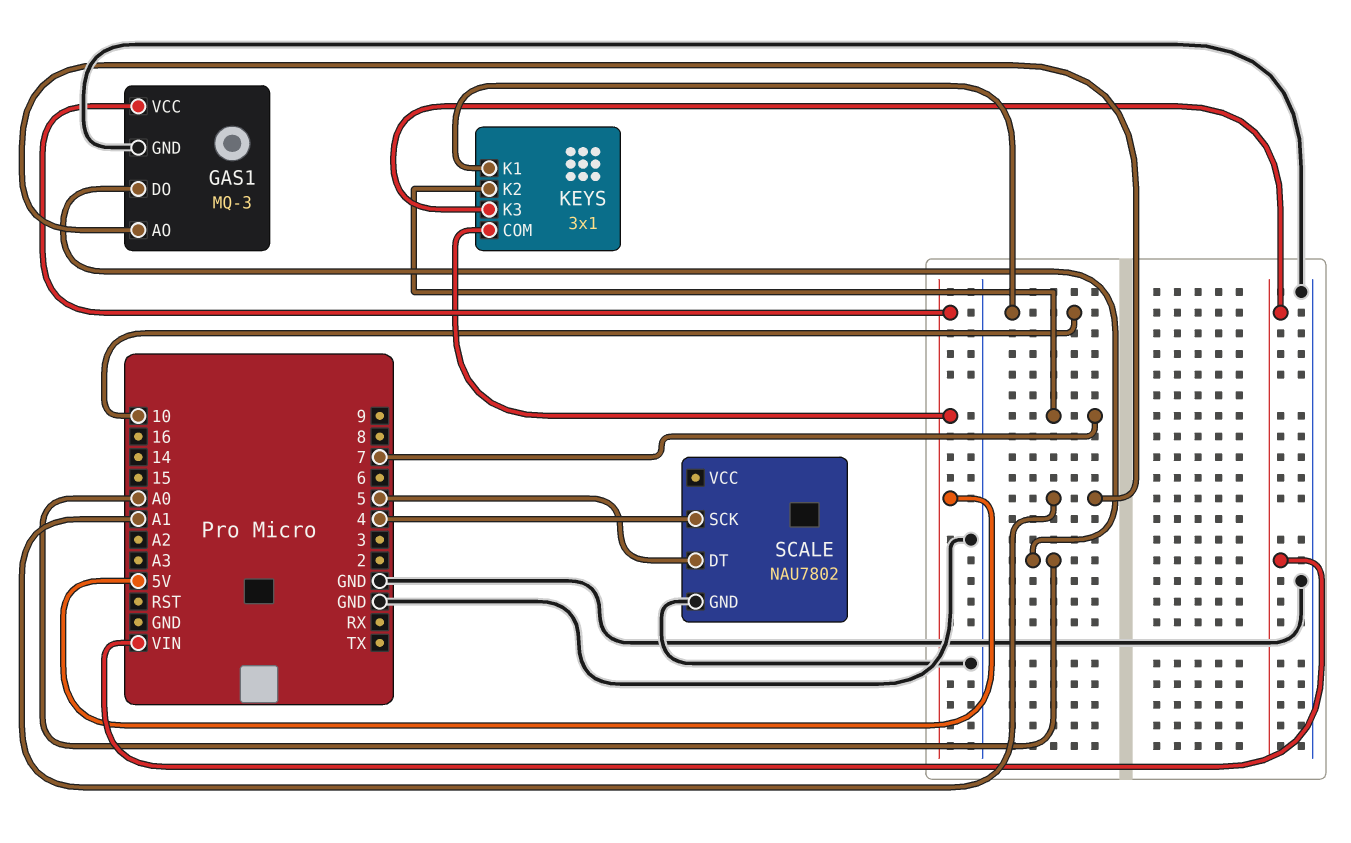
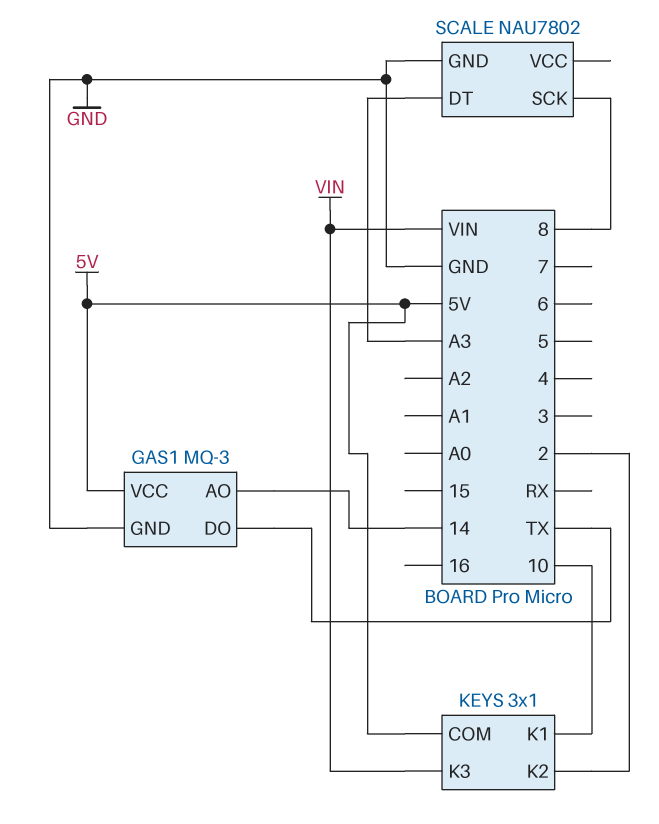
GAS1 pin AO: A1 -> 14
GAS1 pin DO: A0 -> TX
KEYS pin K2: 7 -> 2
SCALE pin DT: 5 -> A3
SCALE pin SCK: 4 -> 8

